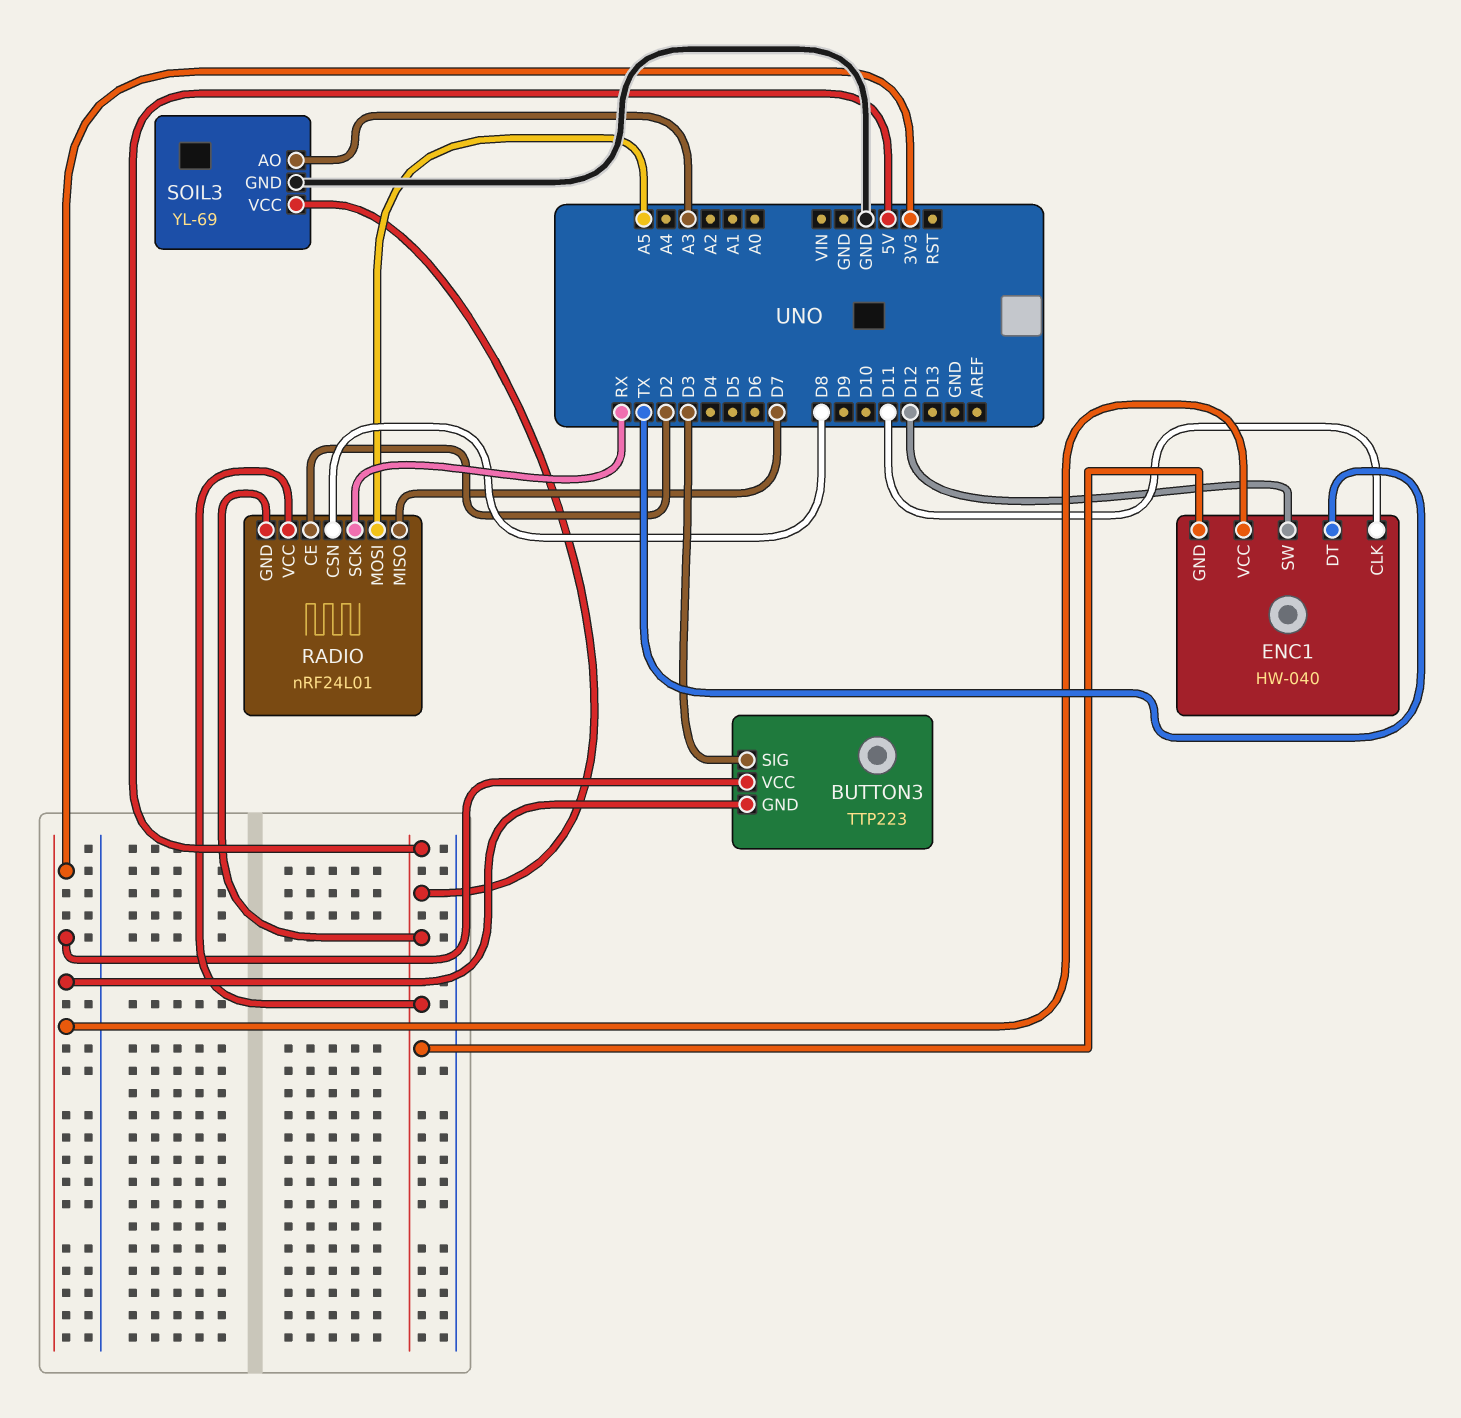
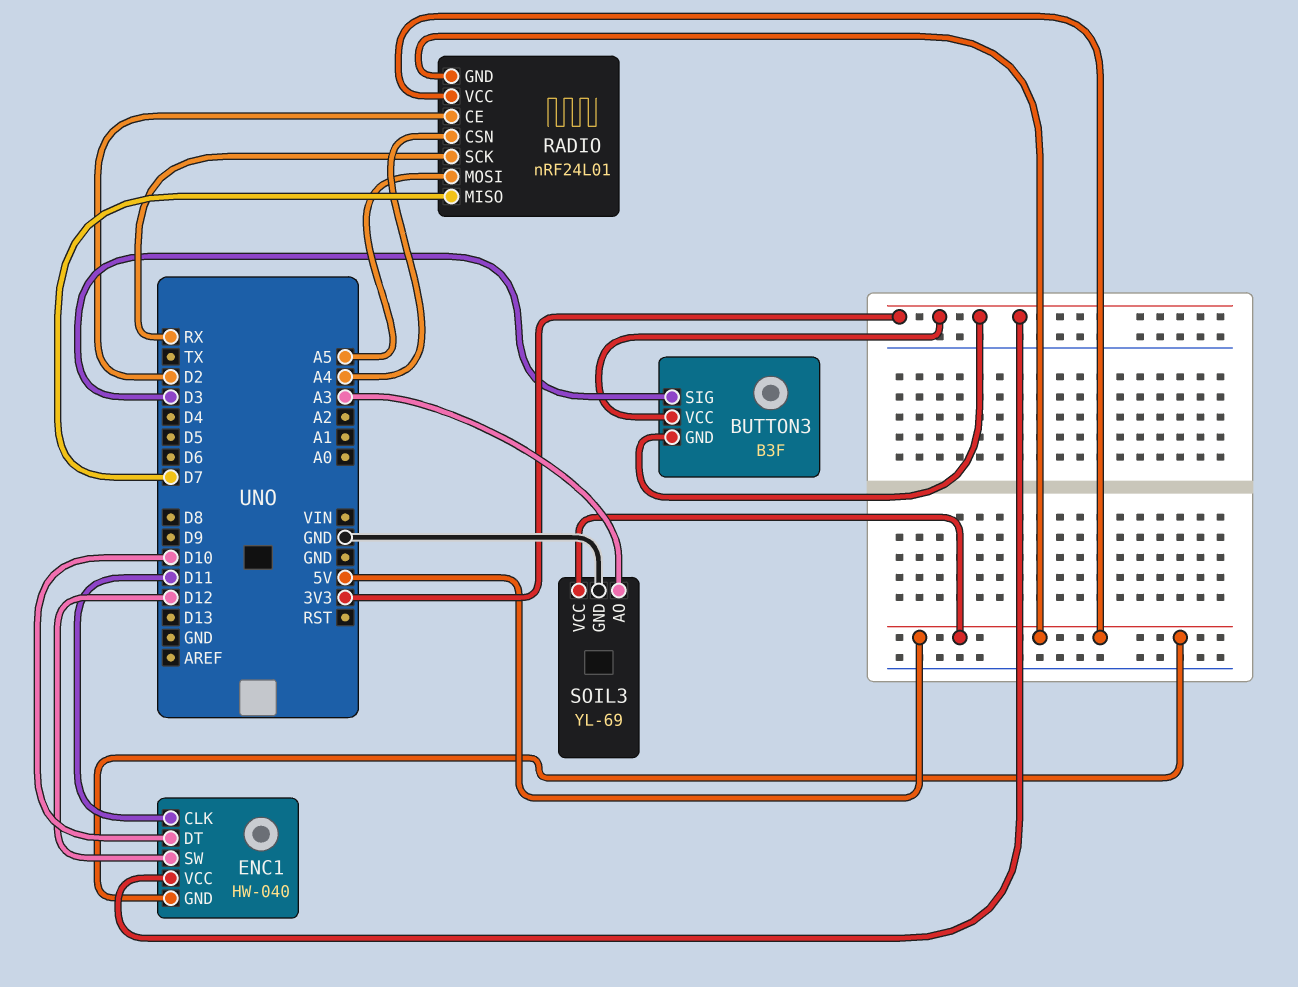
BUTTON3: TTP223 -> B3F
ENC1 pin DT: TX -> D10
RADIO pin CSN: D8 -> A4

